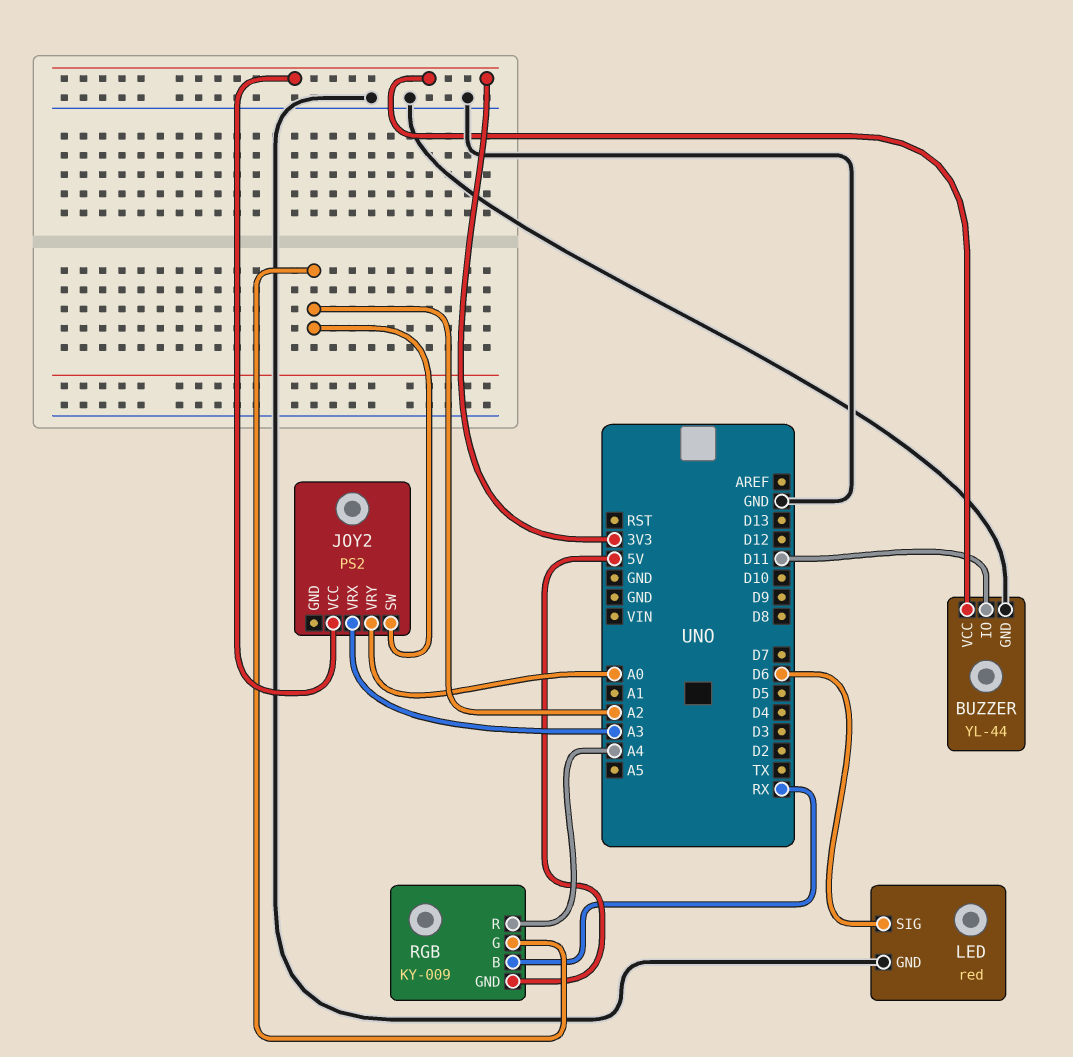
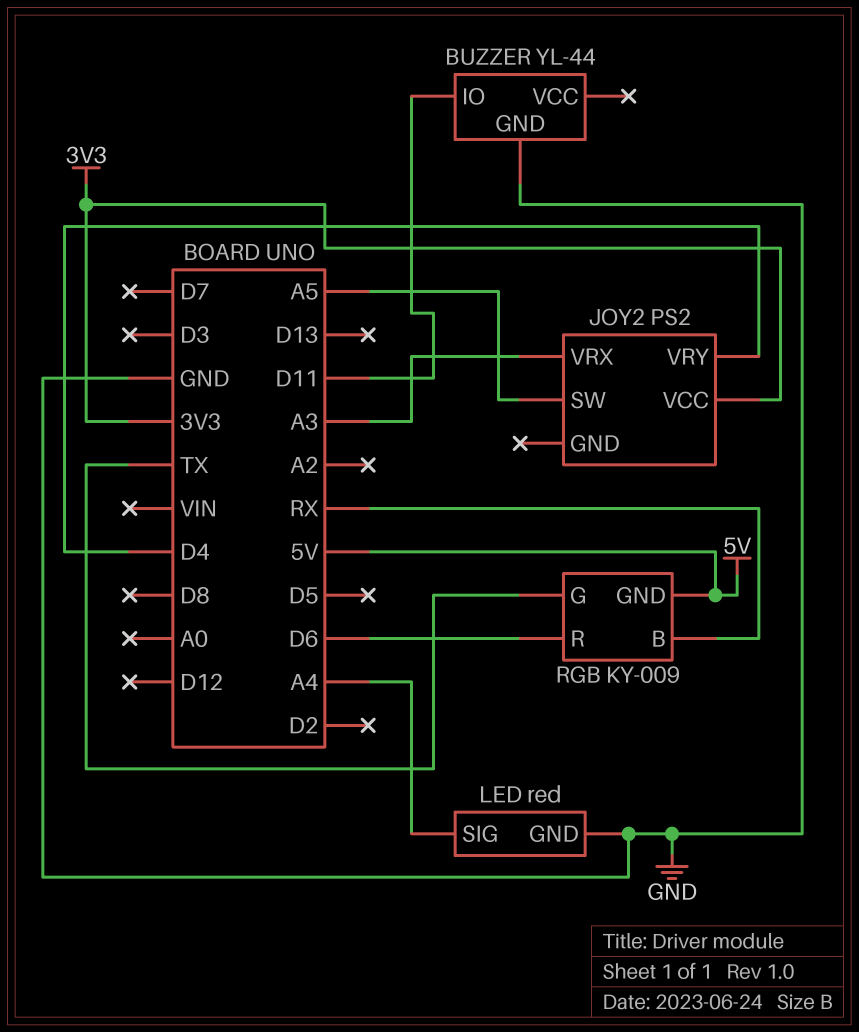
BUZZER pin VCC: 3V3 -> none
JOY2 pin SW: A2 -> A5
JOY2 pin VRY: A0 -> D4
LED pin SIG: D6 -> A4
RGB pin G: A2 -> TX
RGB pin R: A4 -> D6

